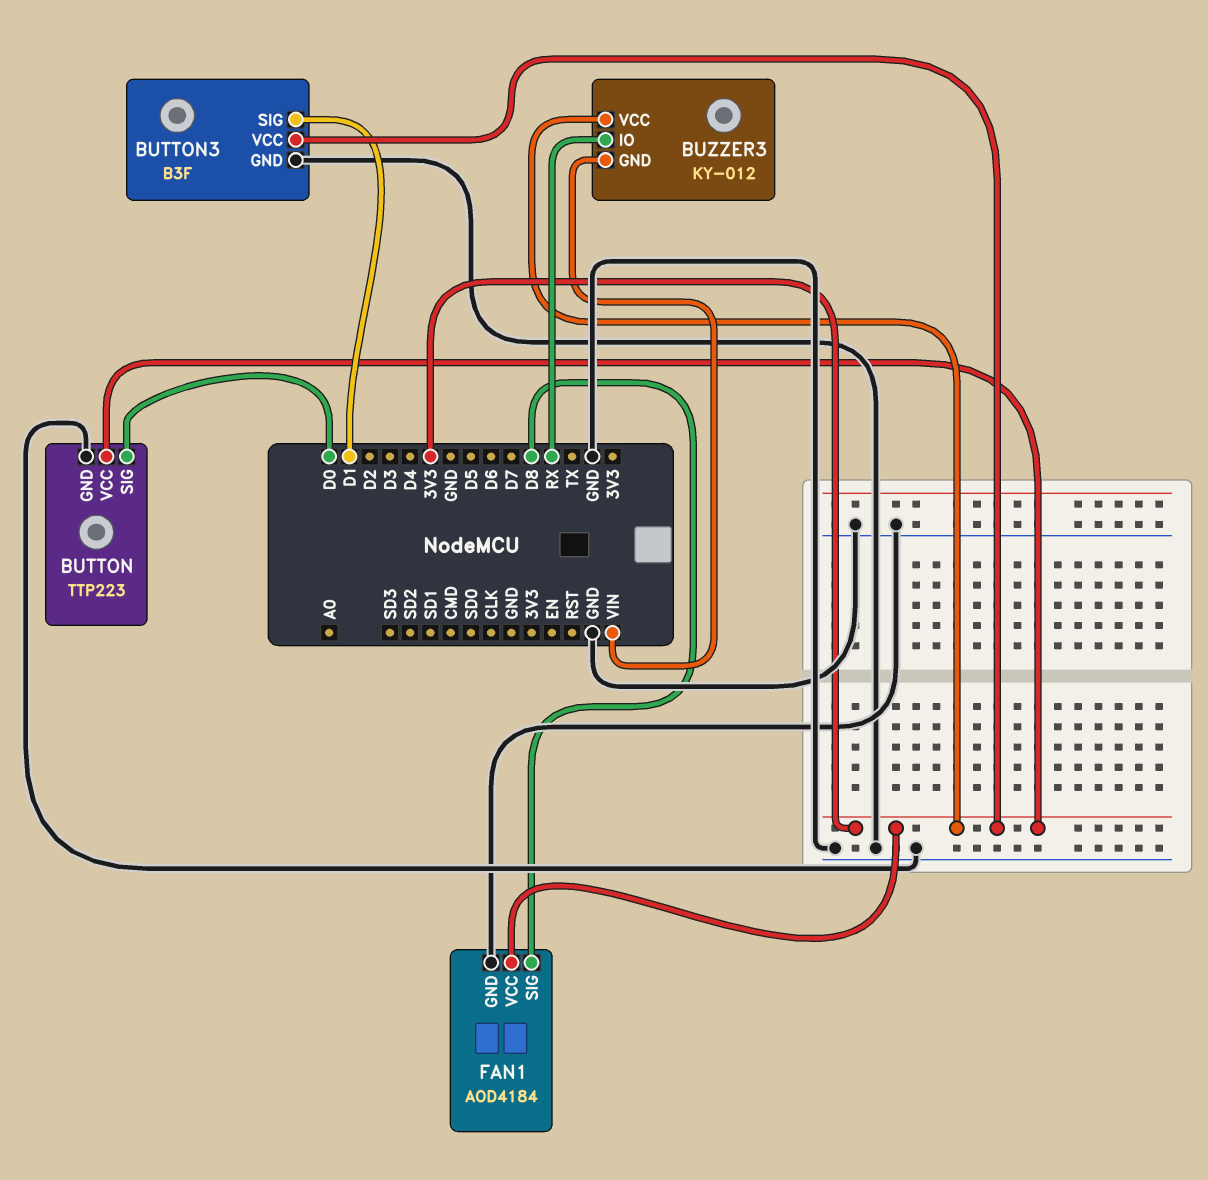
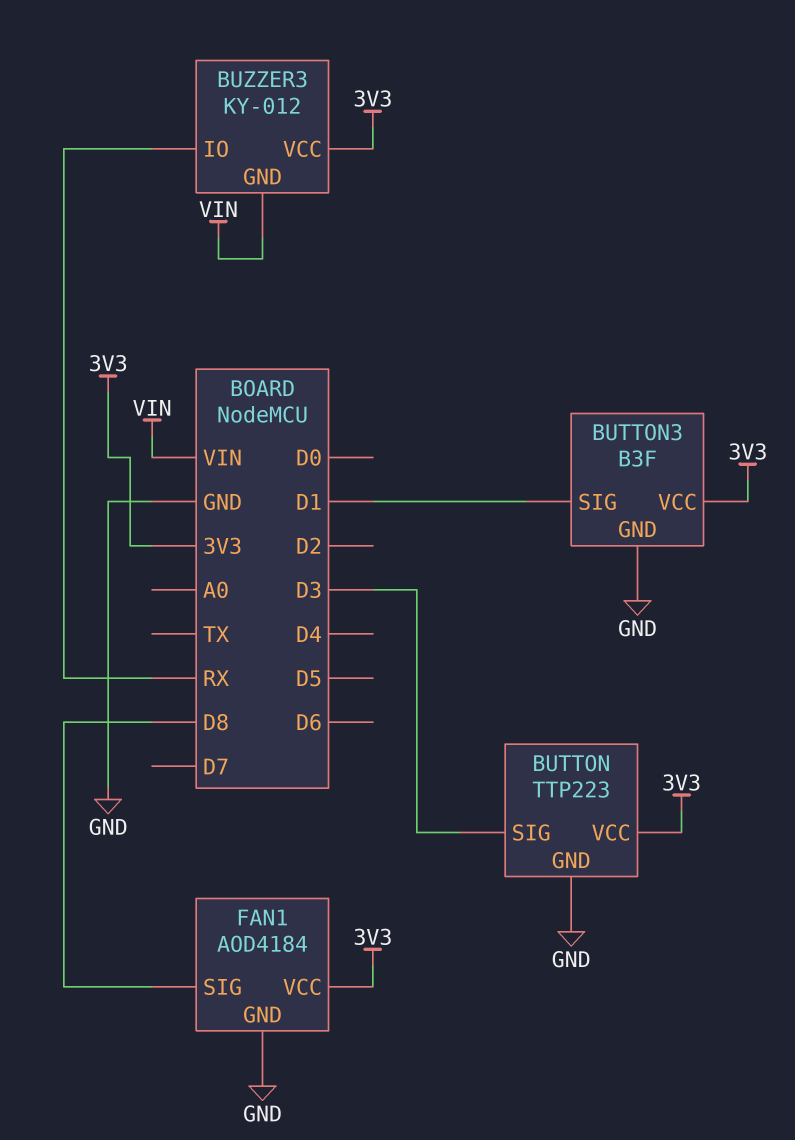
BUTTON pin SIG: D0 -> D3

